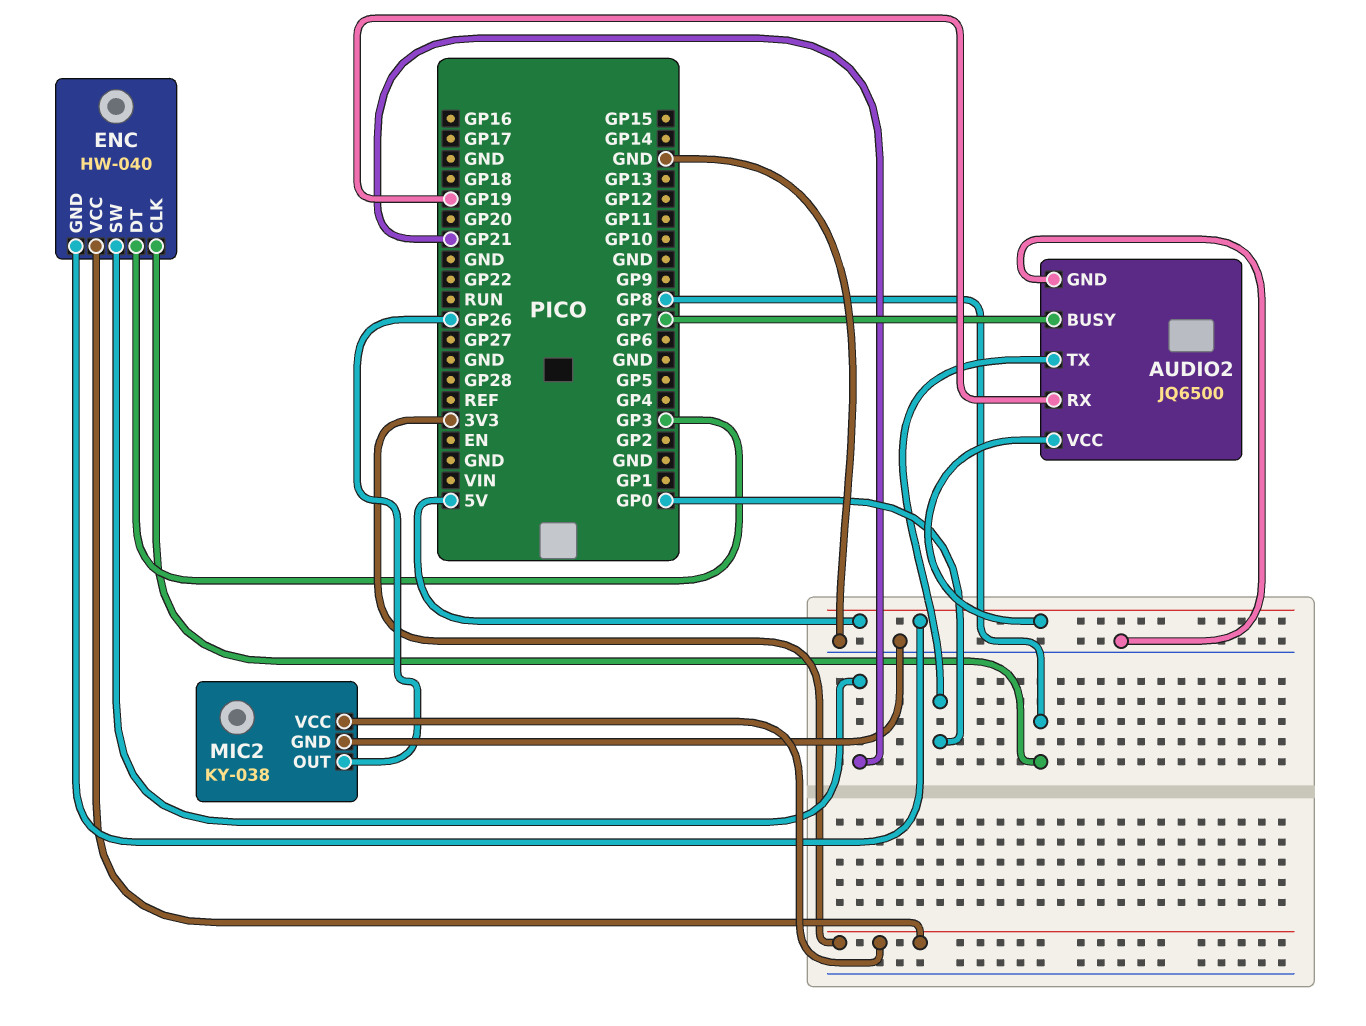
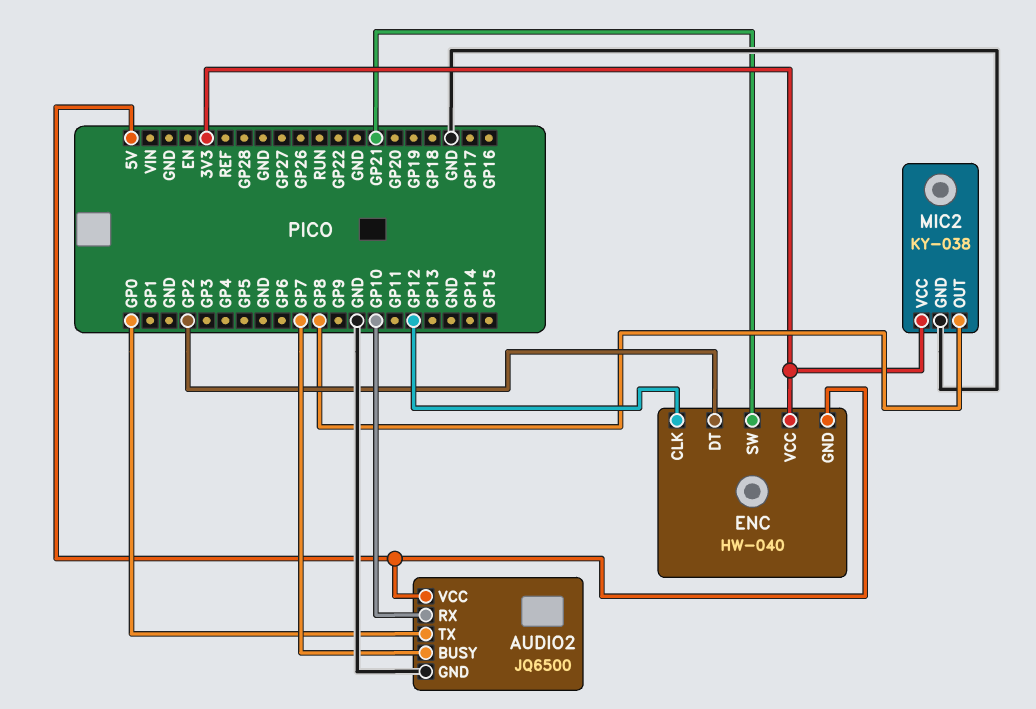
AUDIO2 pin RX: GP19 -> GP10
ENC pin CLK: GP8 -> GP12
ENC pin DT: GP3 -> GP2
MIC2 pin OUT: GP26 -> GP8

